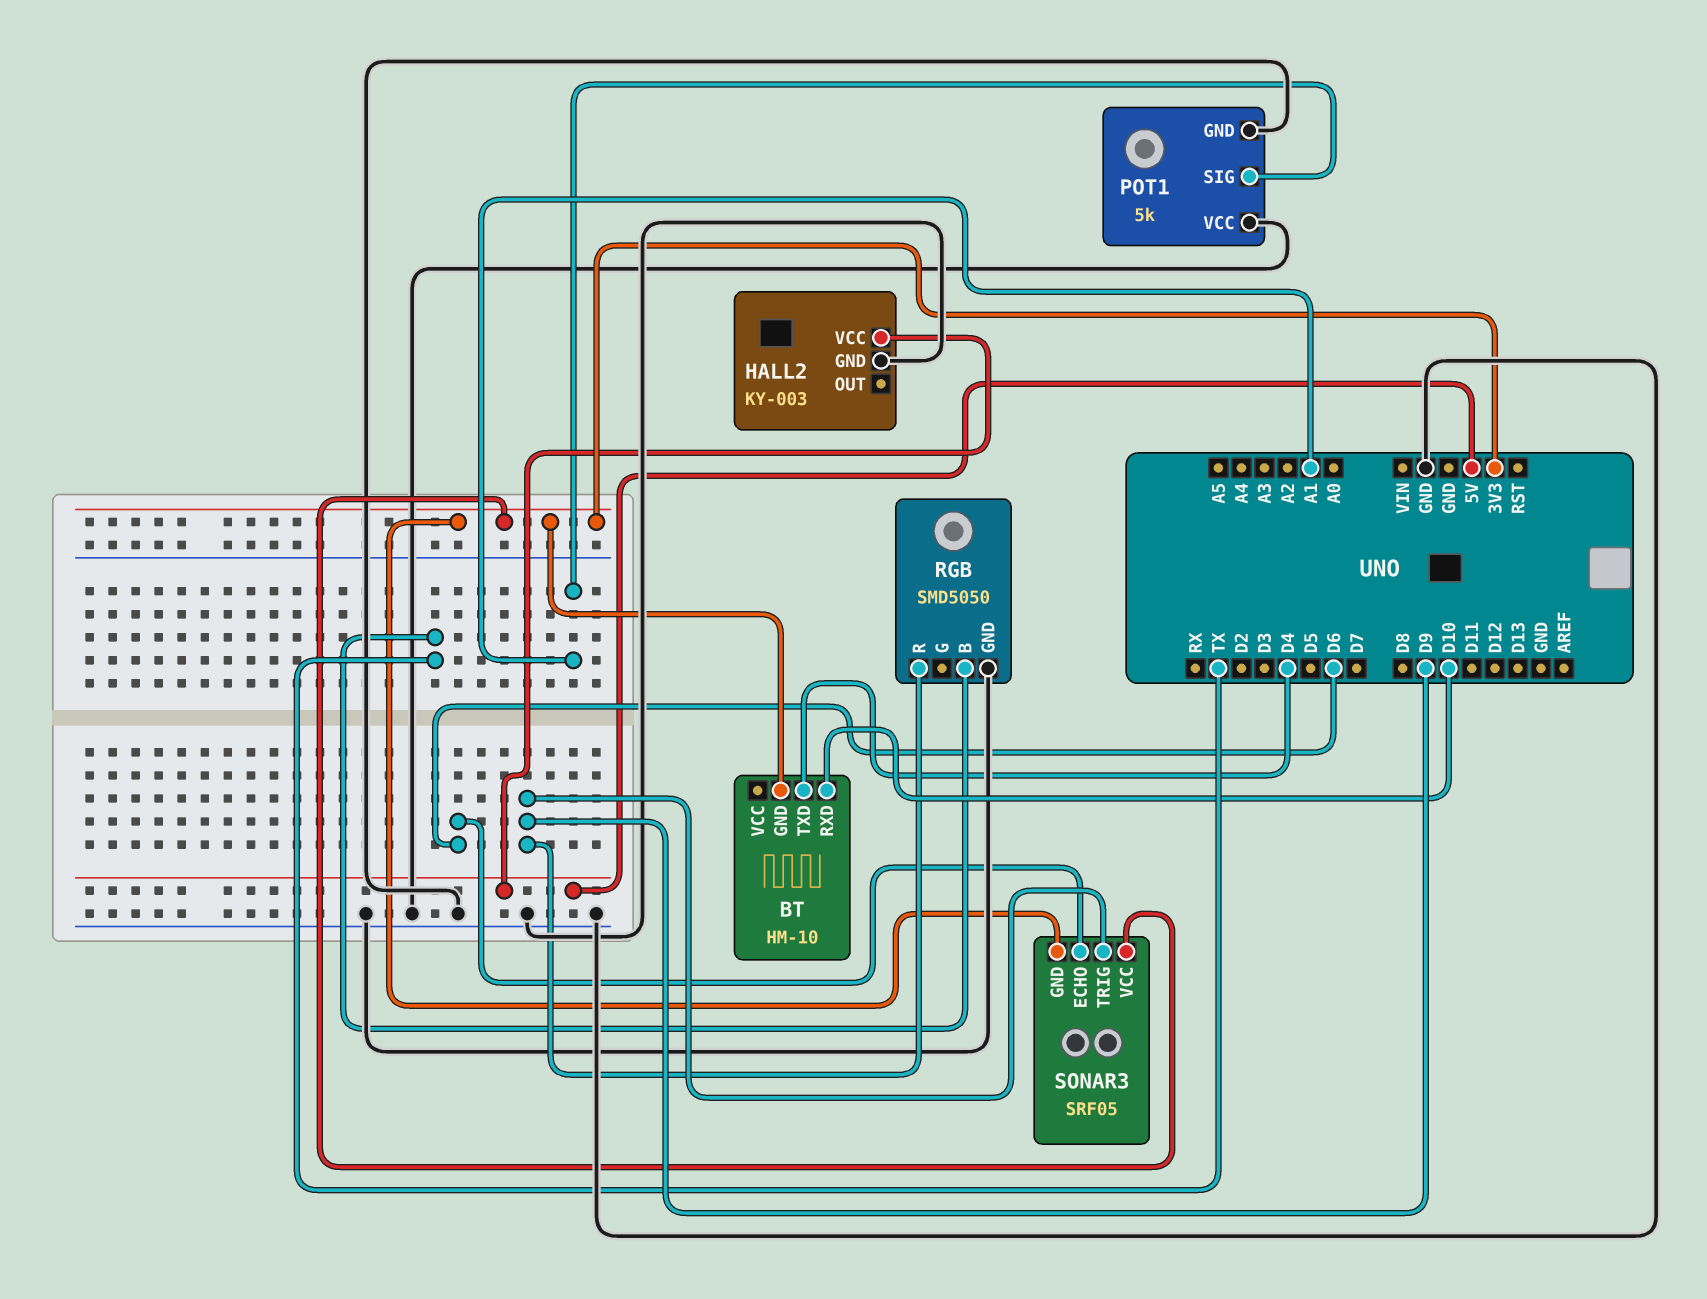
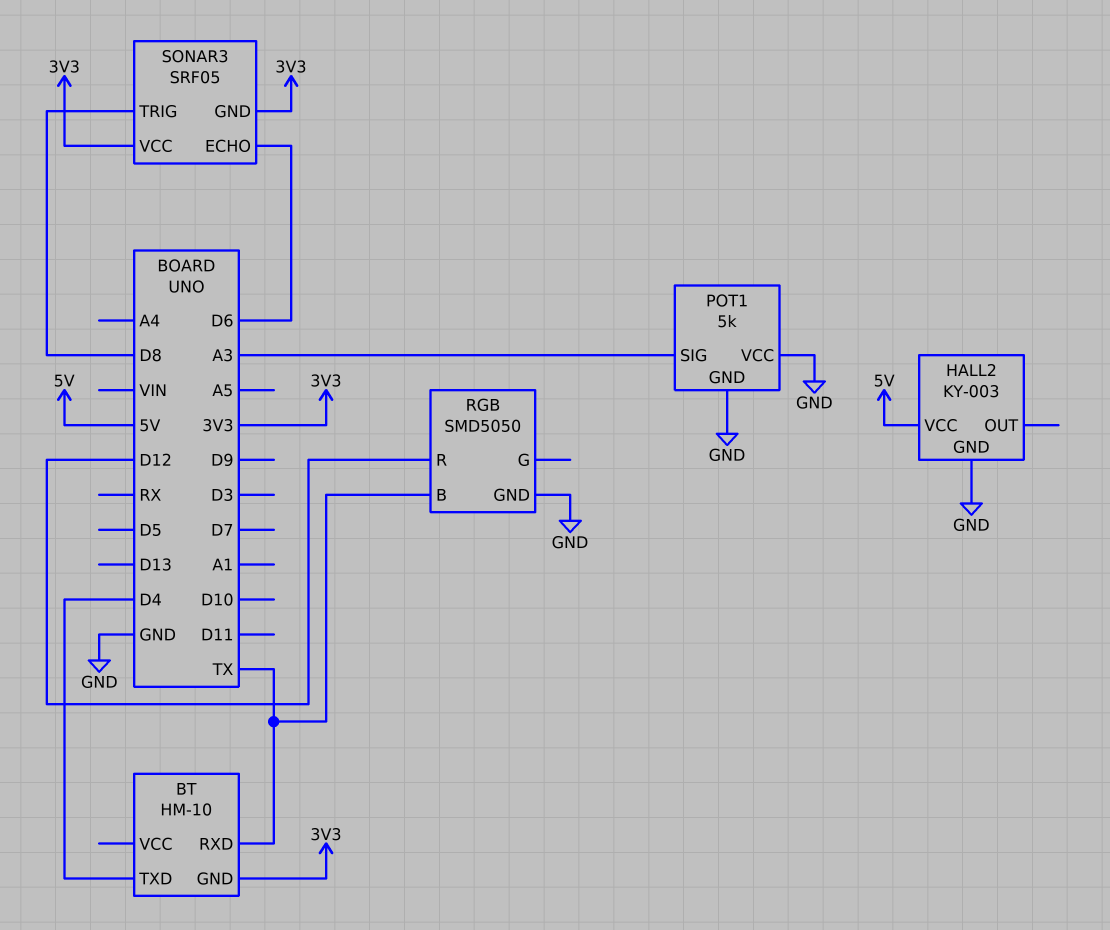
BT pin RXD: D10 -> TX
POT1 pin SIG: A1 -> A3
RGB pin R: D9 -> D12
SONAR3 pin TRIG: D9 -> D8

